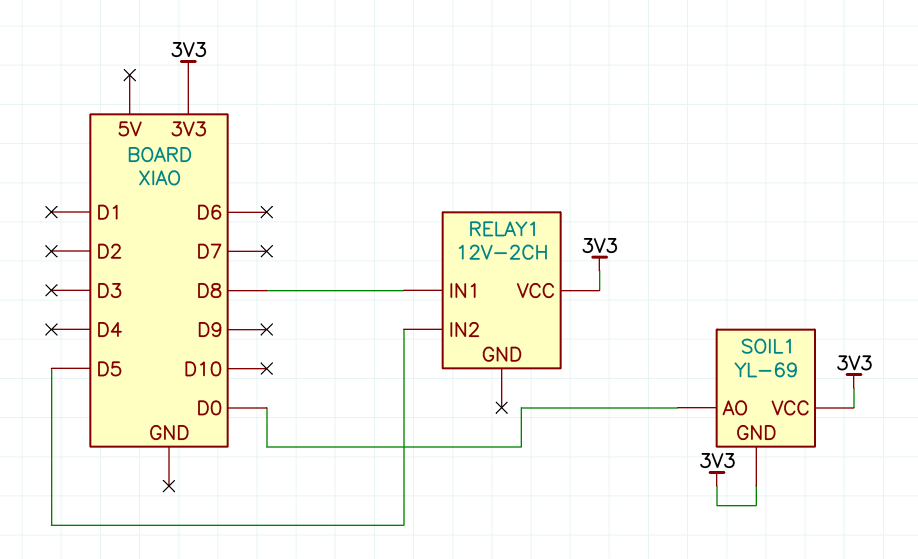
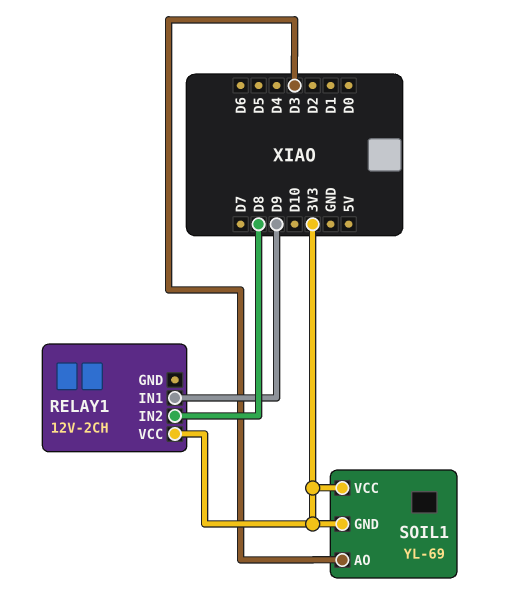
RELAY1 pin IN1: D8 -> D9
RELAY1 pin IN2: D5 -> D8
SOIL1 pin AO: D0 -> D3

